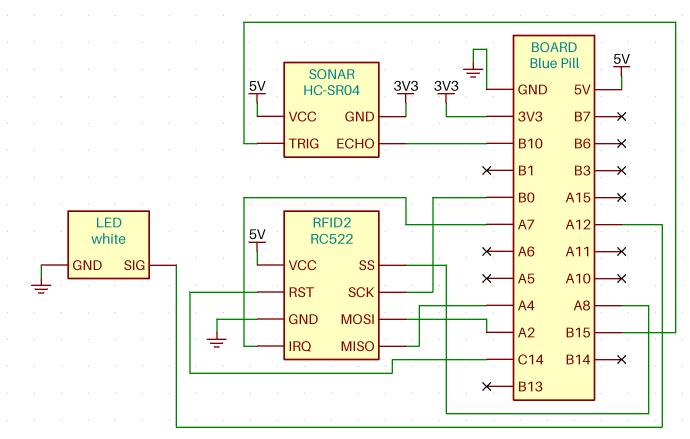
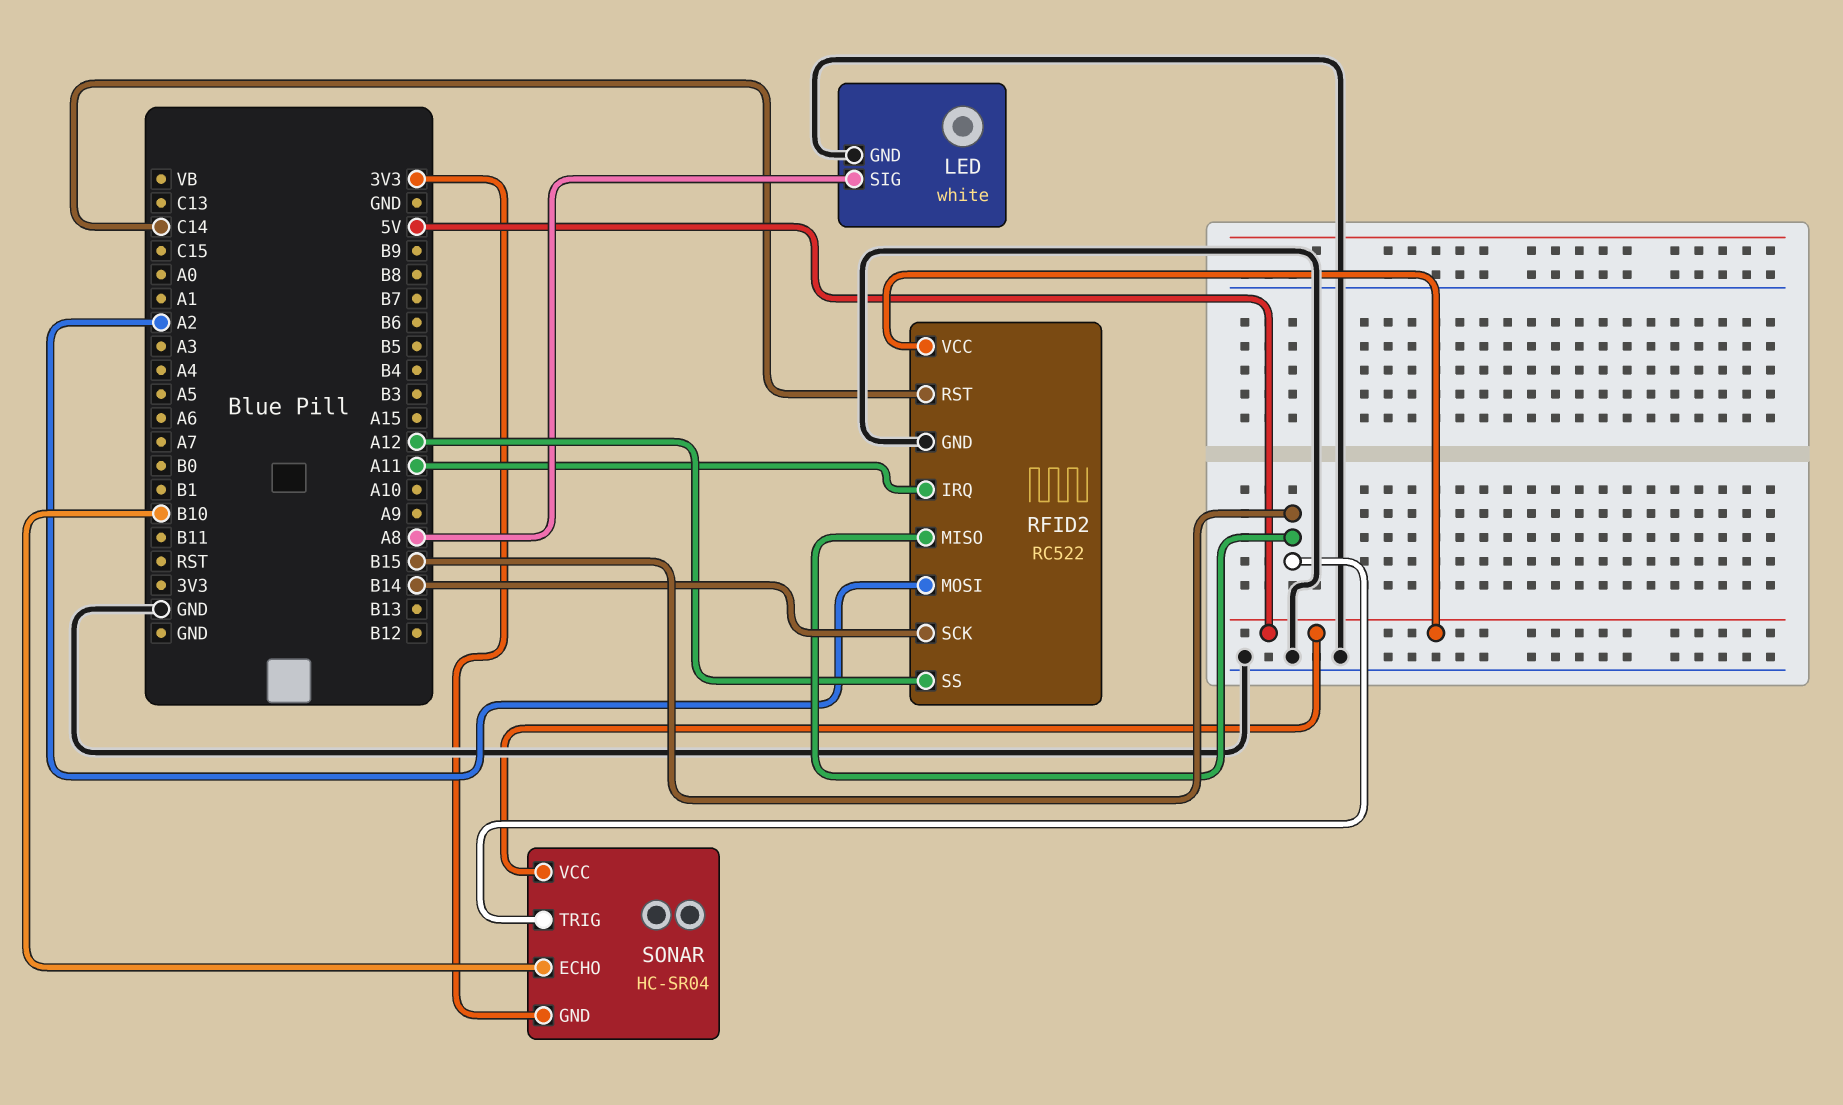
LED pin SIG: A12 -> A8
RFID2 pin IRQ: A7 -> A11
RFID2 pin MISO: A4 -> B15
RFID2 pin SCK: B0 -> B14
RFID2 pin SS: A8 -> A12

